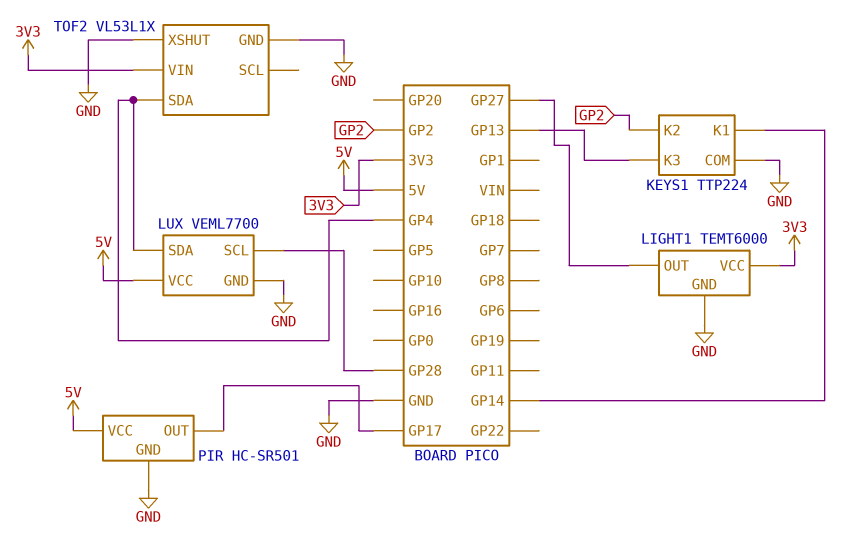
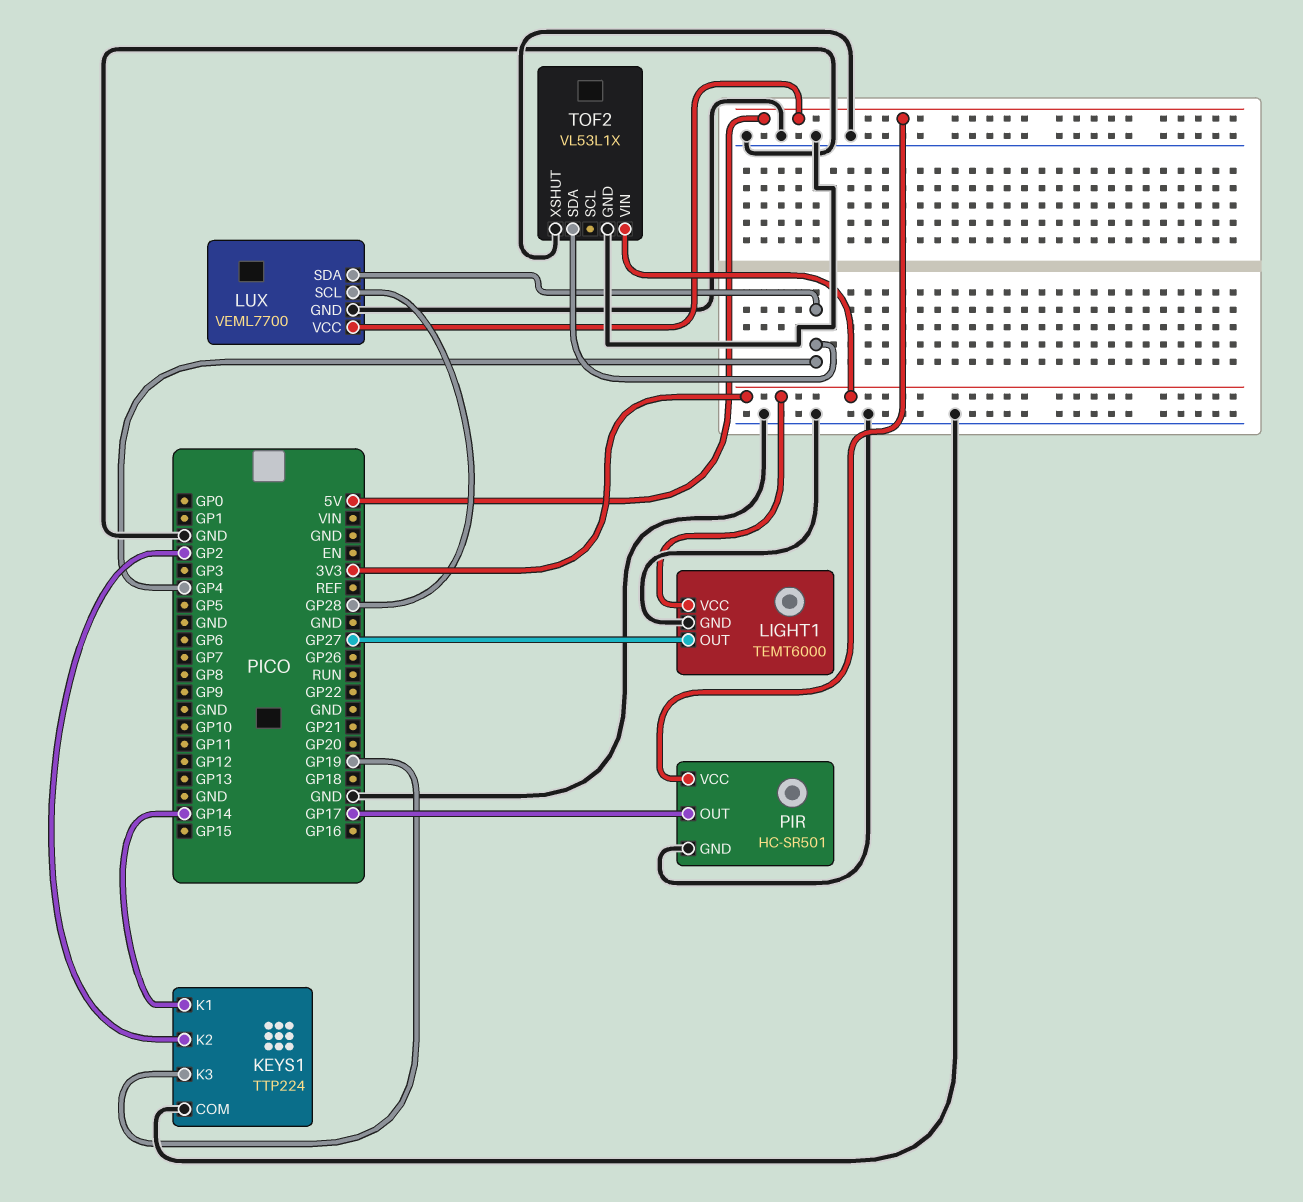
KEYS1 pin K3: GP13 -> GP19

